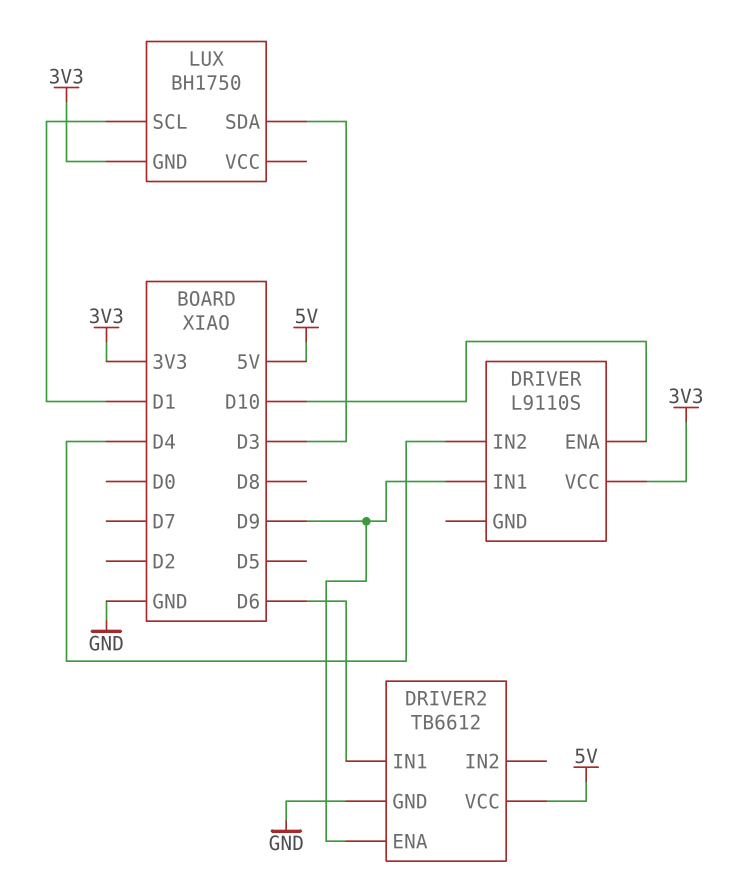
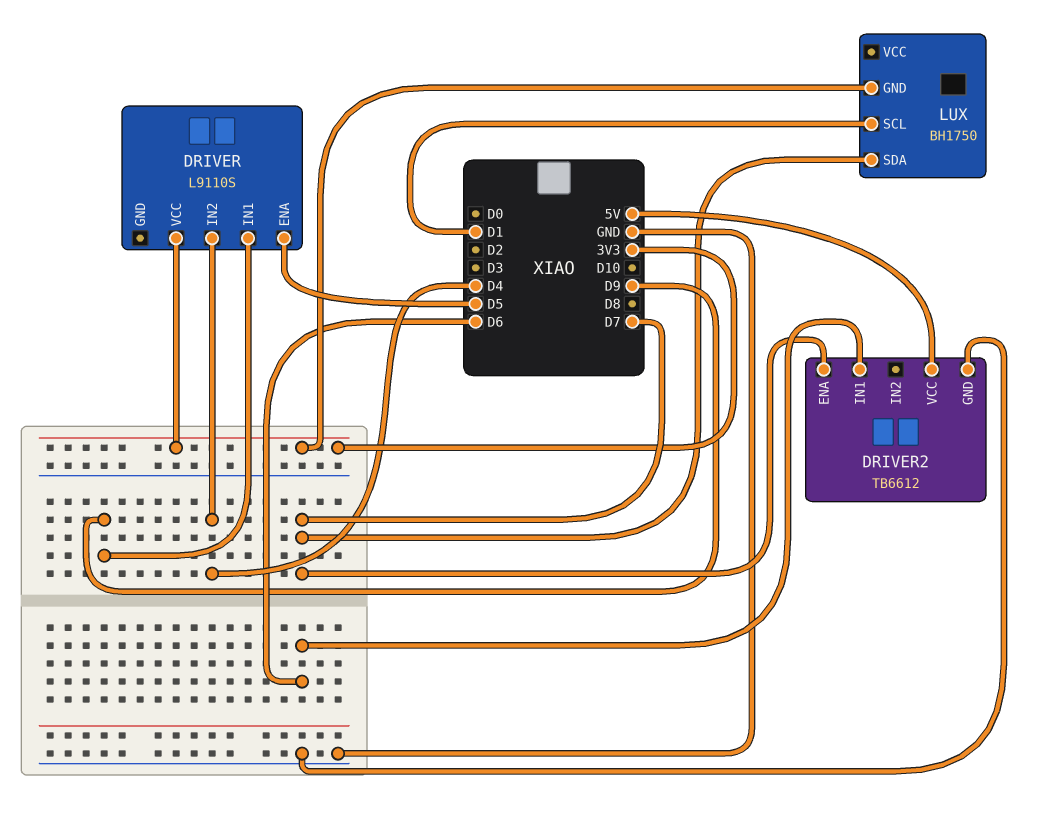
DRIVER pin ENA: D10 -> D5
DRIVER2 pin ENA: D9 -> D7
LUX pin SDA: D3 -> D7

